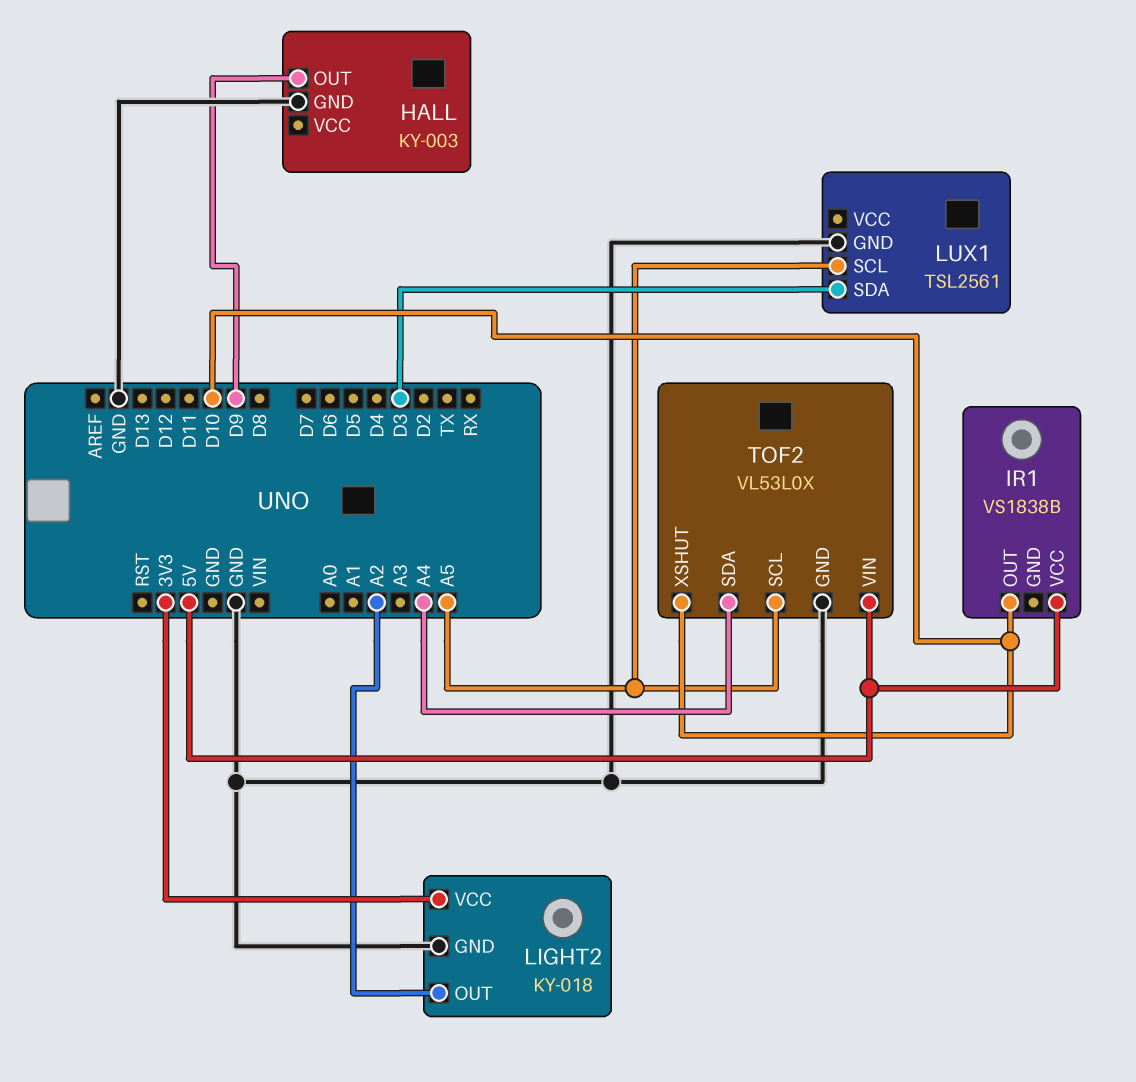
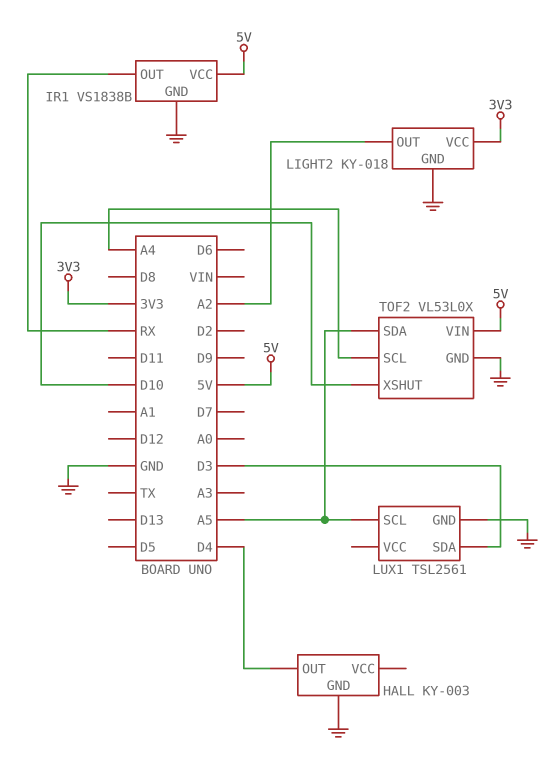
HALL pin OUT: D9 -> D4
IR1 pin GND: none -> GND
IR1 pin OUT: D10 -> RX
TOF2 pin SCL: A5 -> A4
TOF2 pin SDA: A4 -> A5

